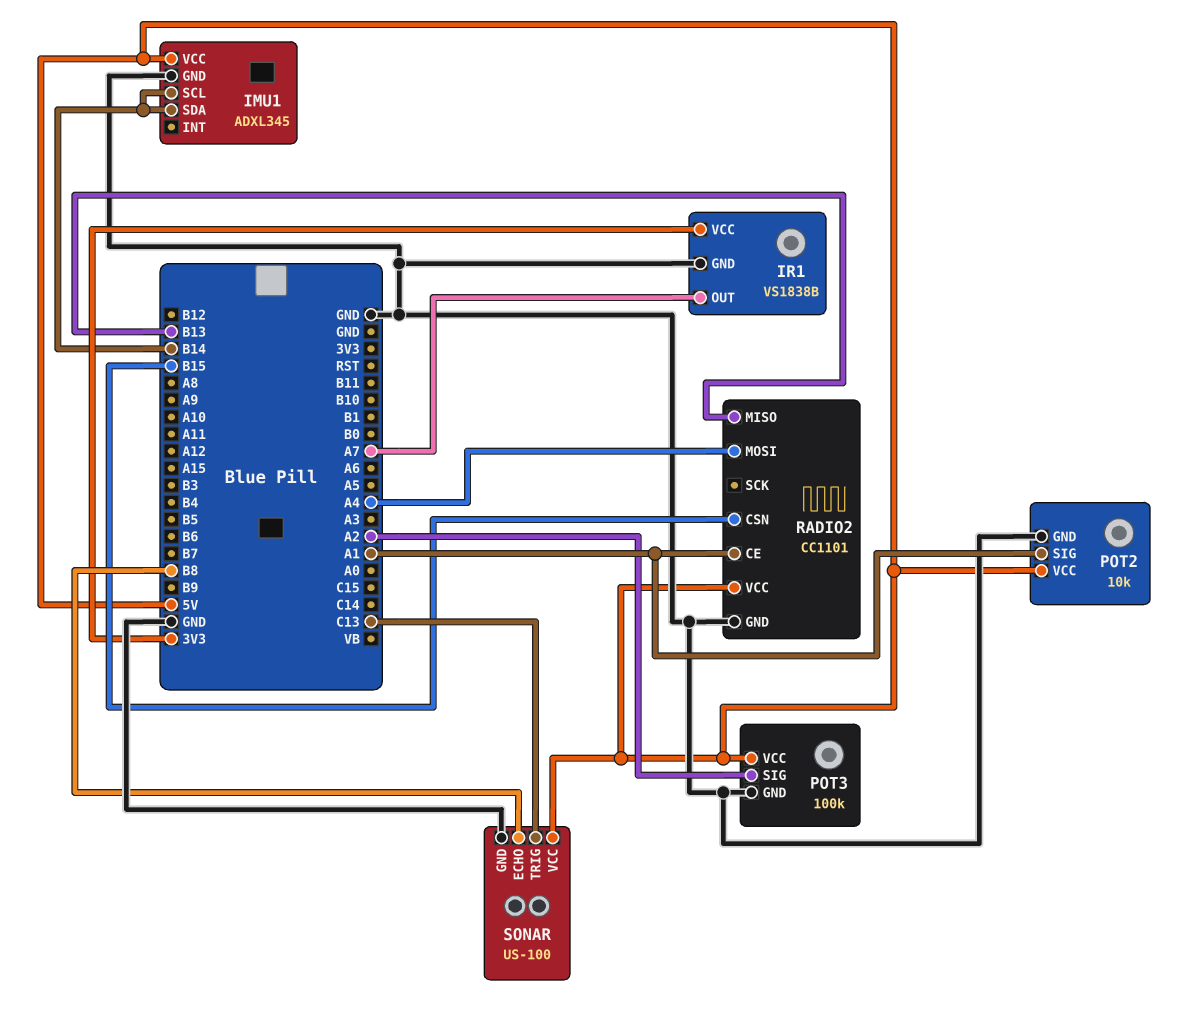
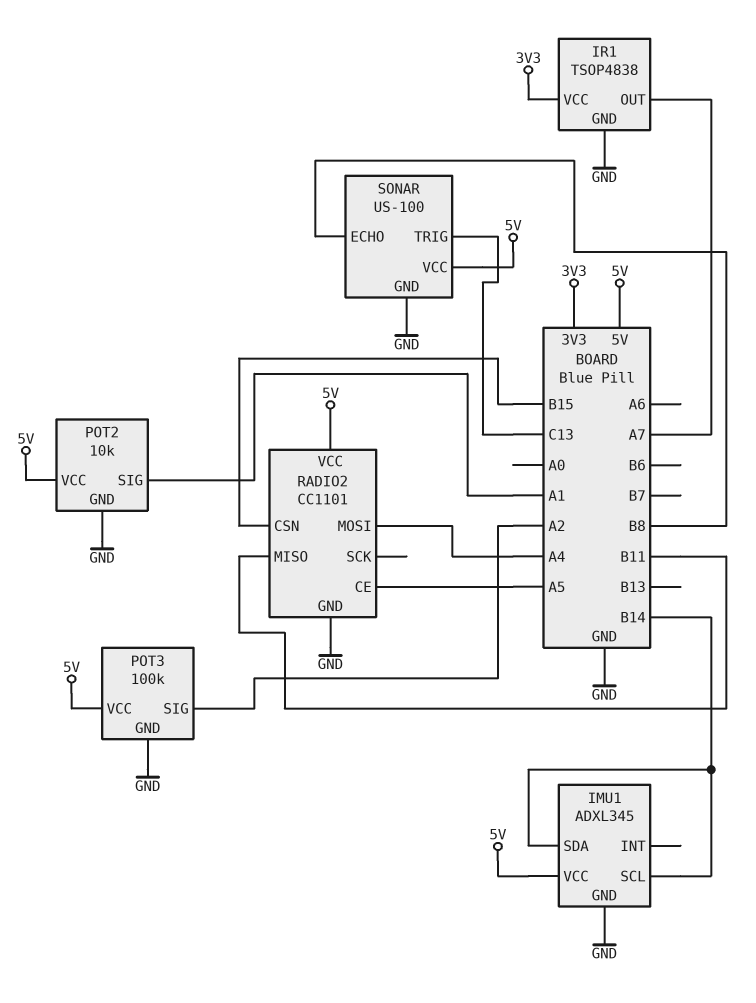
IR1: VS1838B -> TSOP4838
RADIO2 pin CE: A1 -> A5
RADIO2 pin MISO: B13 -> B11

